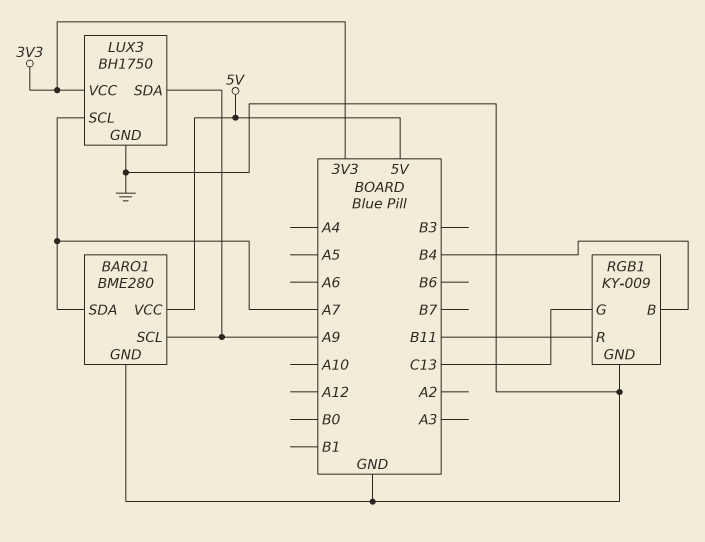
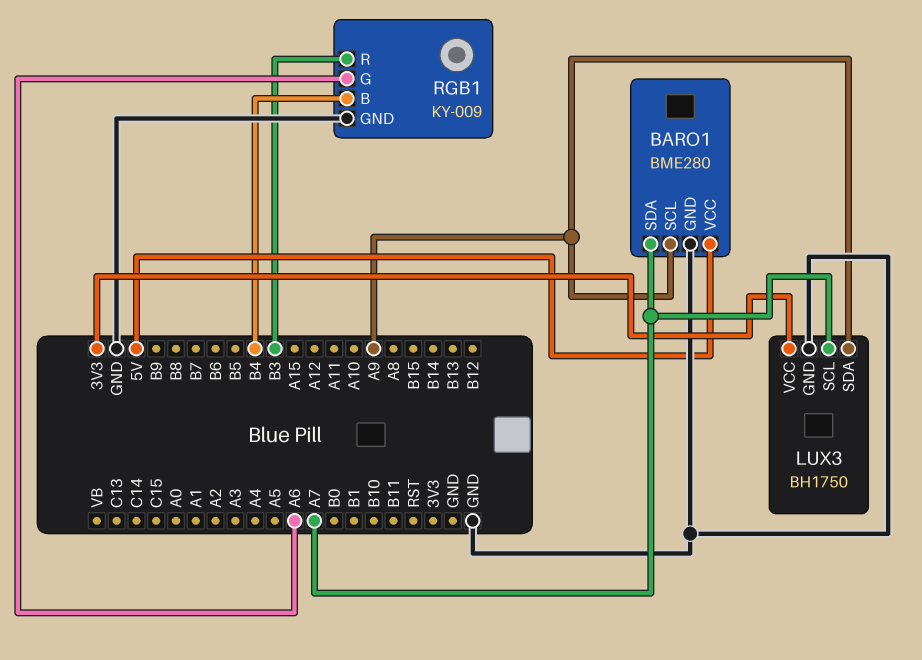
RGB1 pin G: C13 -> A6
RGB1 pin R: B11 -> B3

